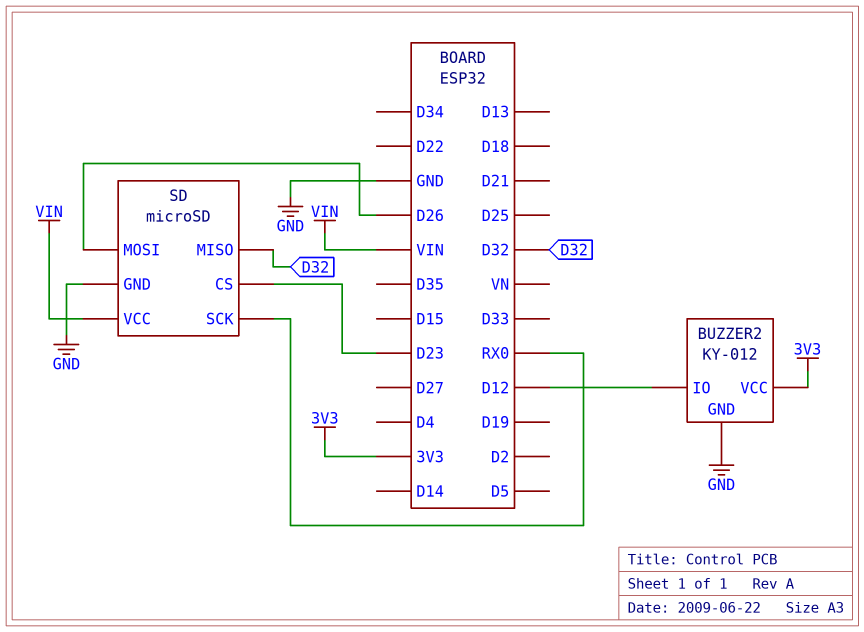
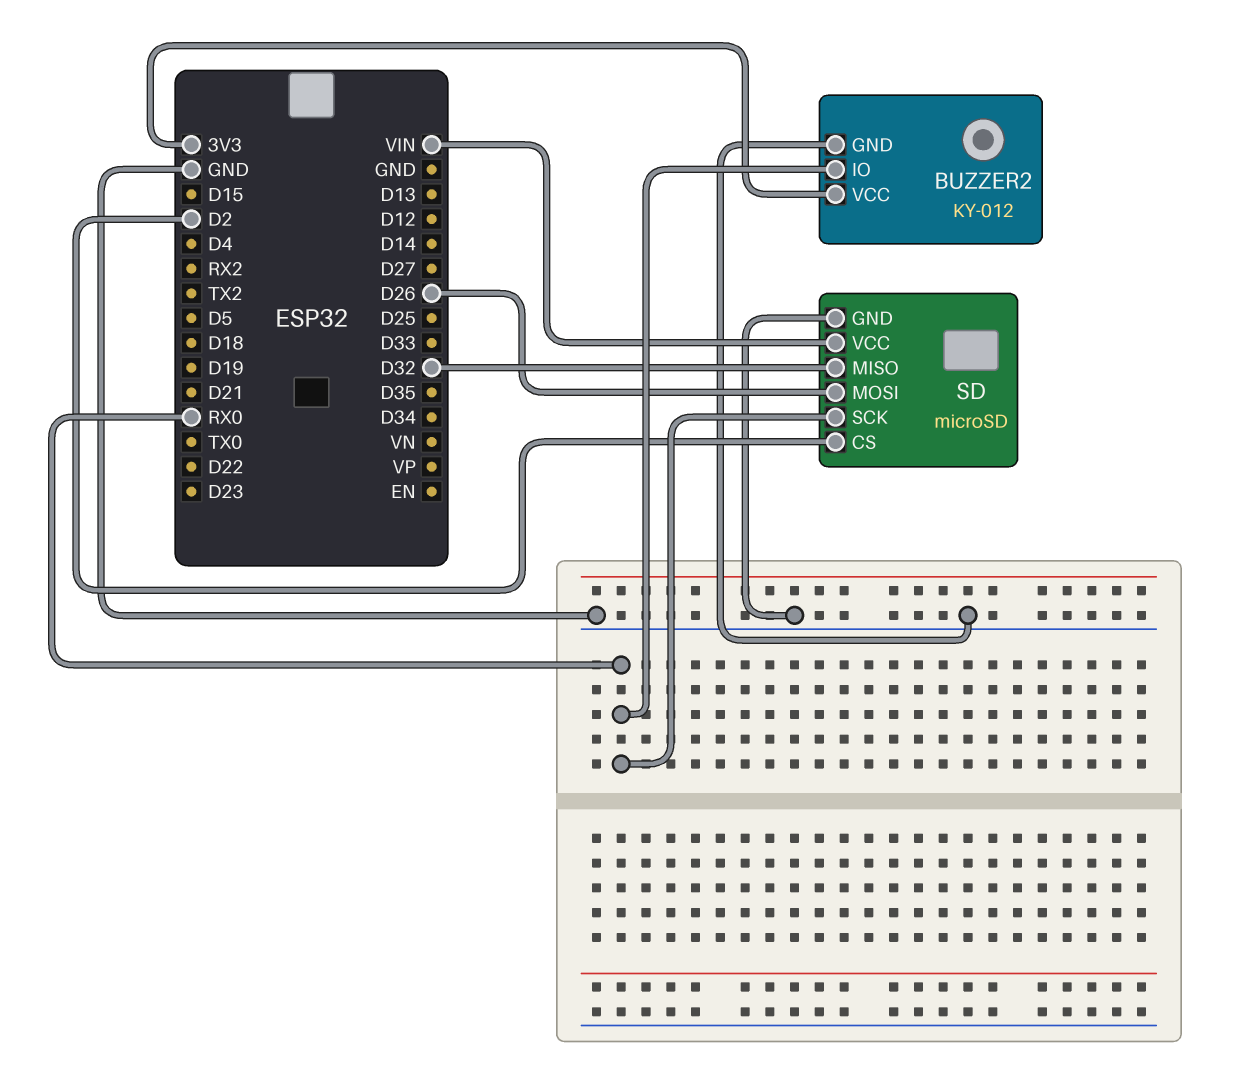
BUZZER2 pin IO: D12 -> RX0
SD pin CS: D23 -> D2

